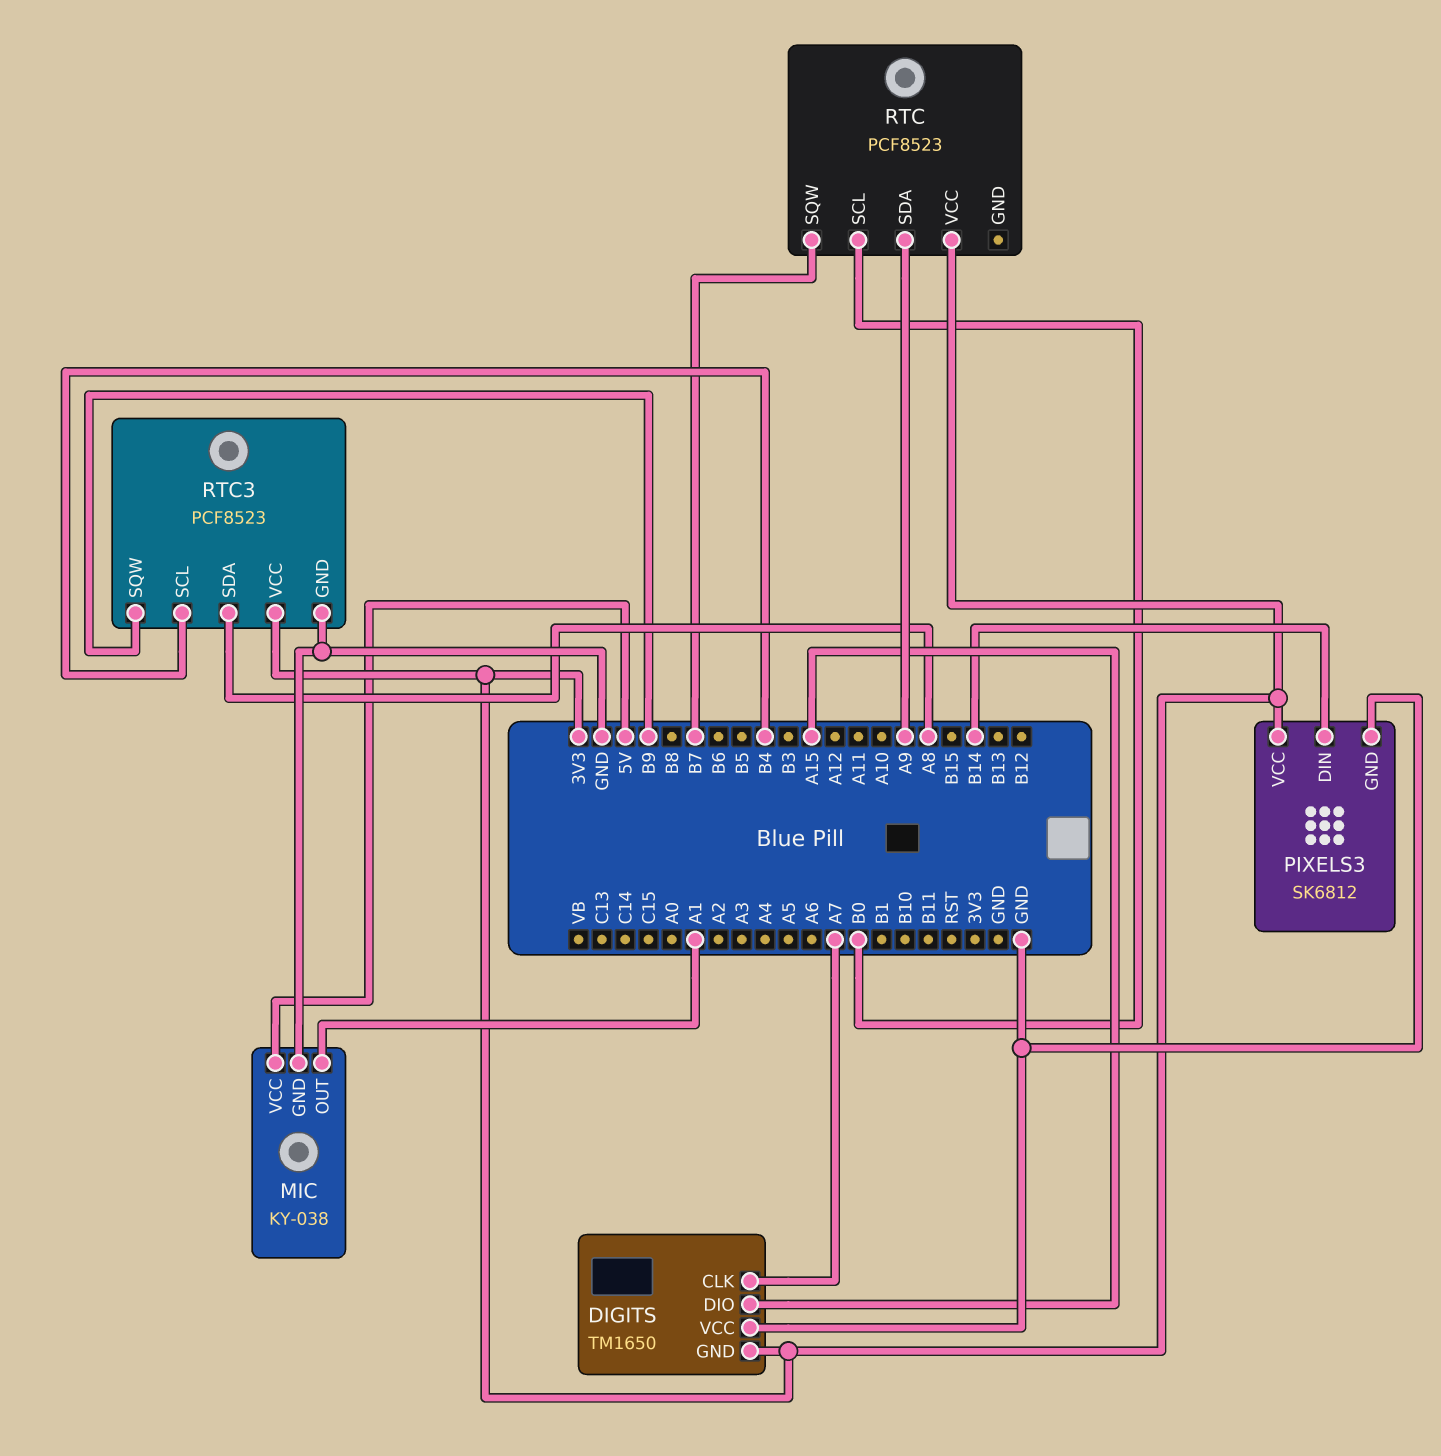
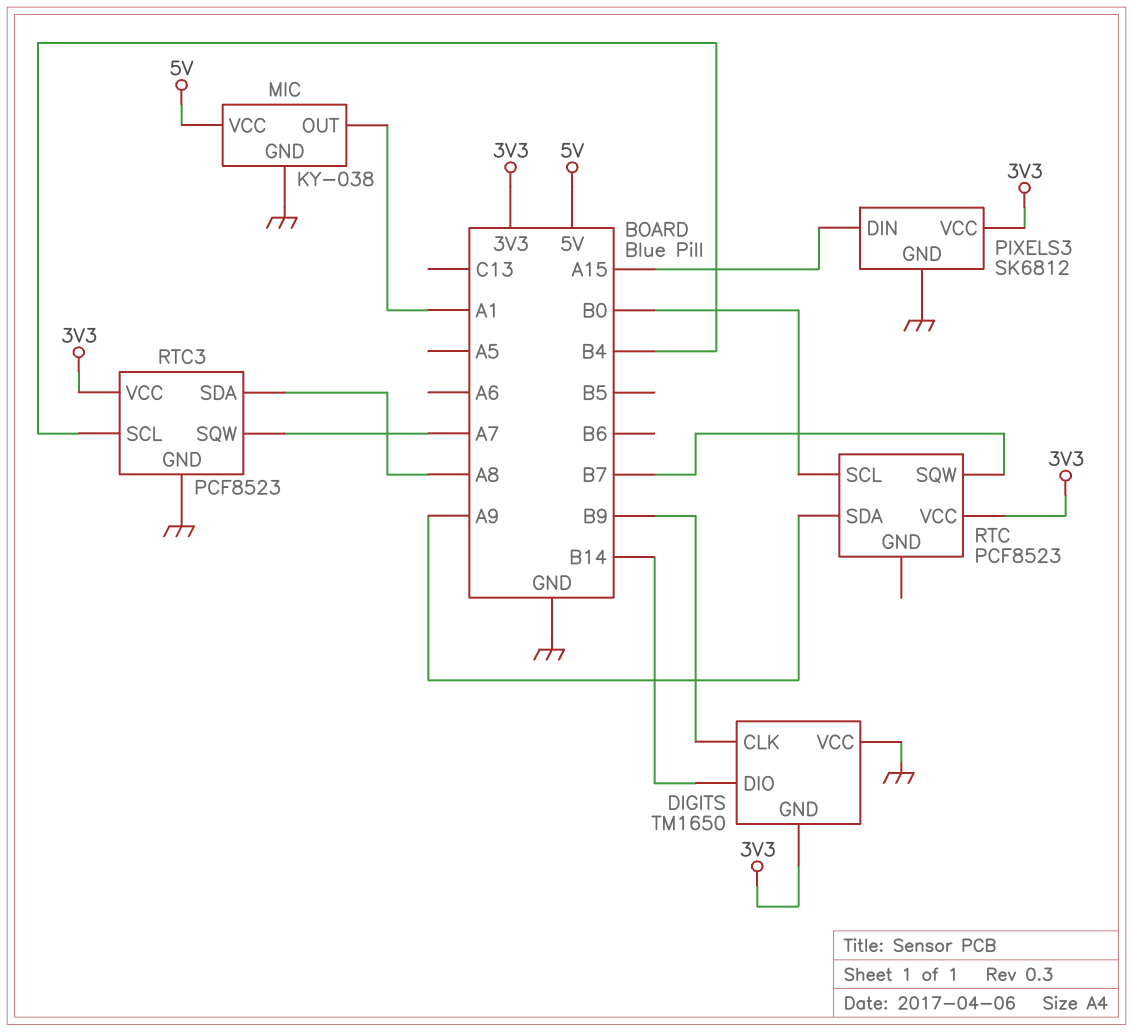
DIGITS pin CLK: A7 -> B9
DIGITS pin DIO: A15 -> B14
PIXELS3 pin DIN: B14 -> A15
RTC3 pin SQW: B9 -> A7

